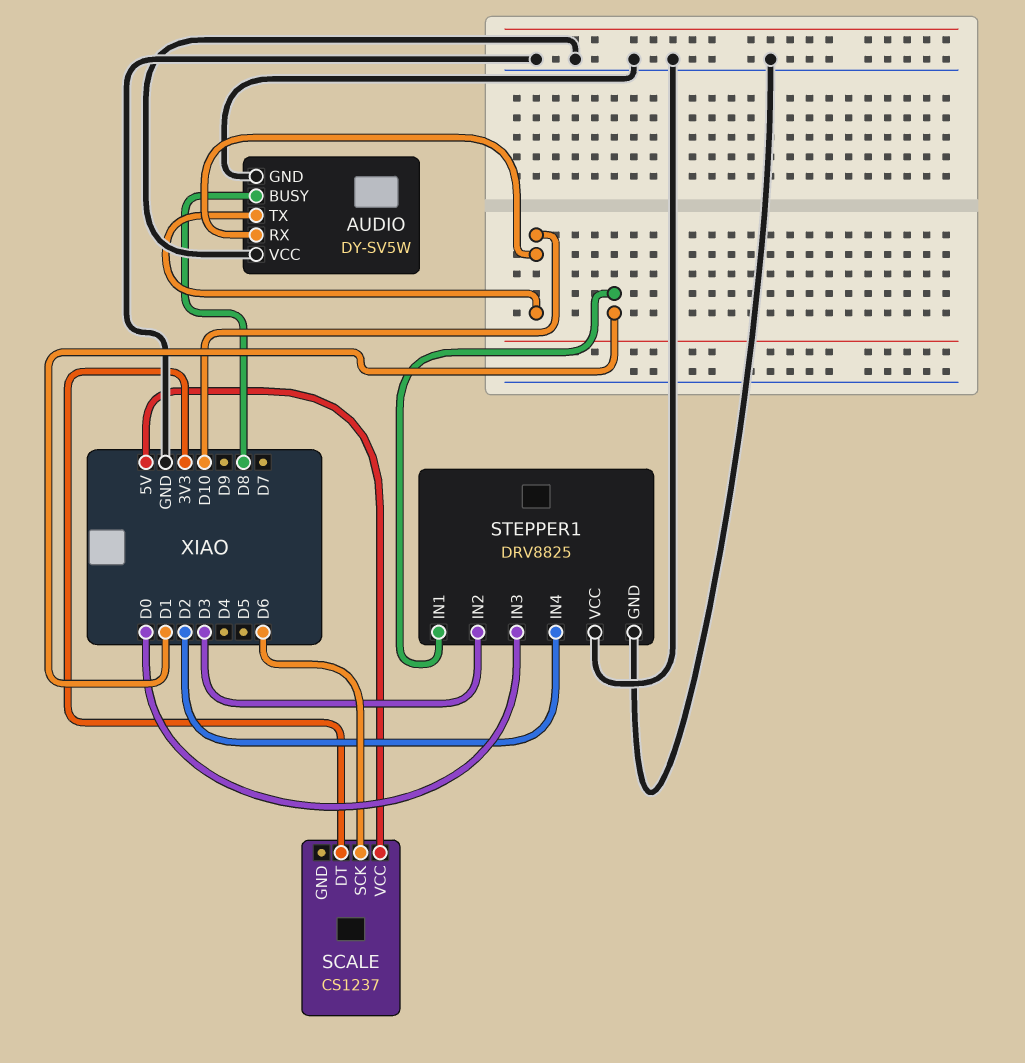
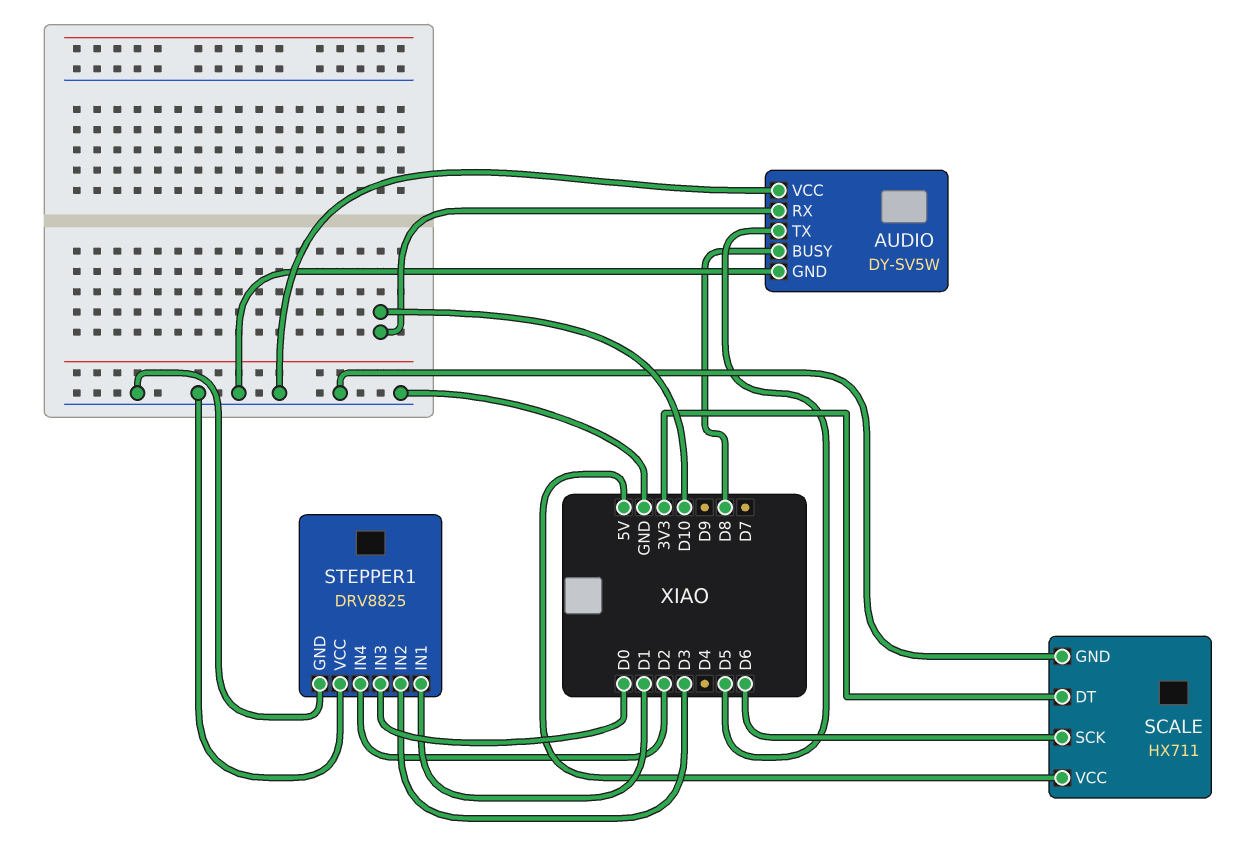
AUDIO pin TX: D10 -> D5
SCALE: CS1237 -> HX711
SCALE pin GND: none -> GND

